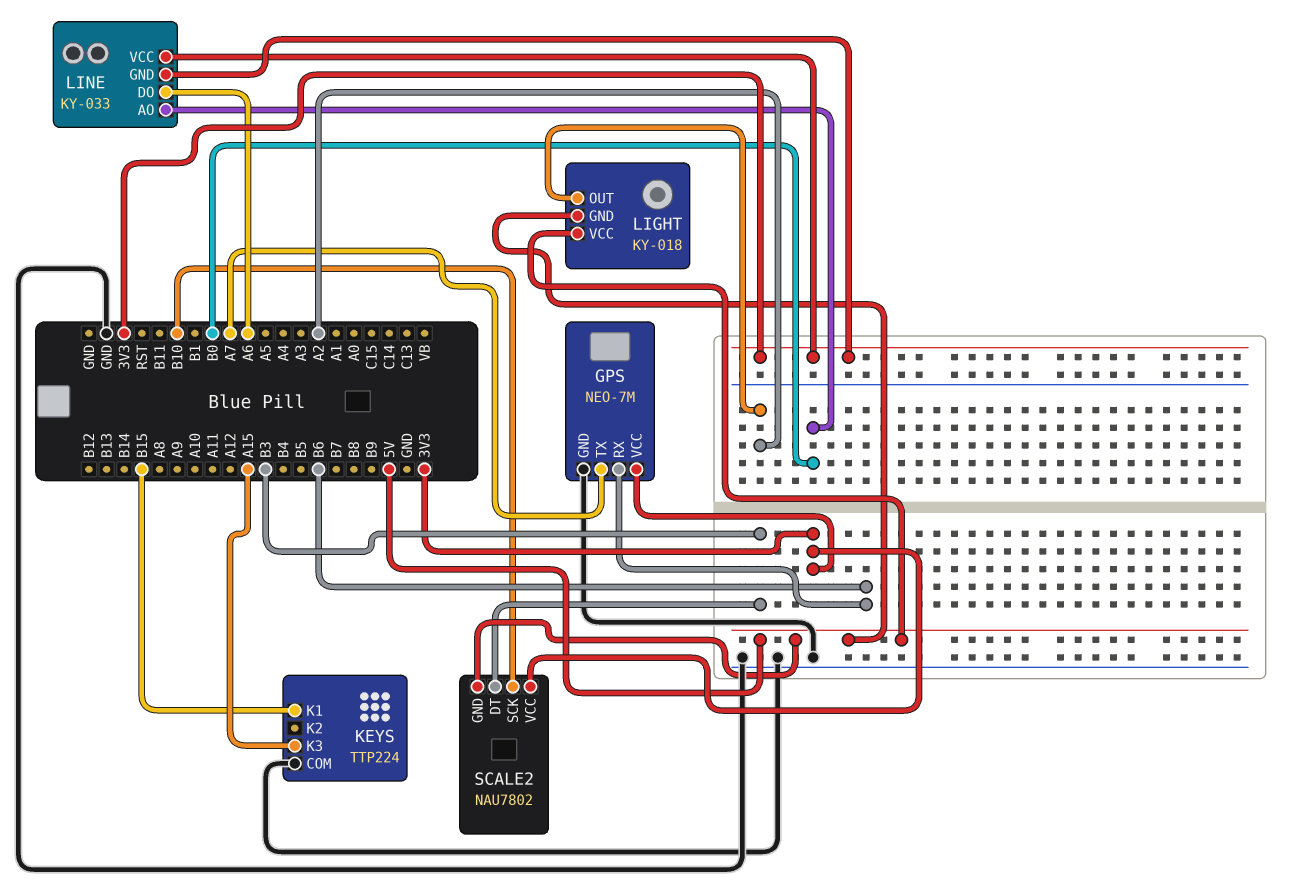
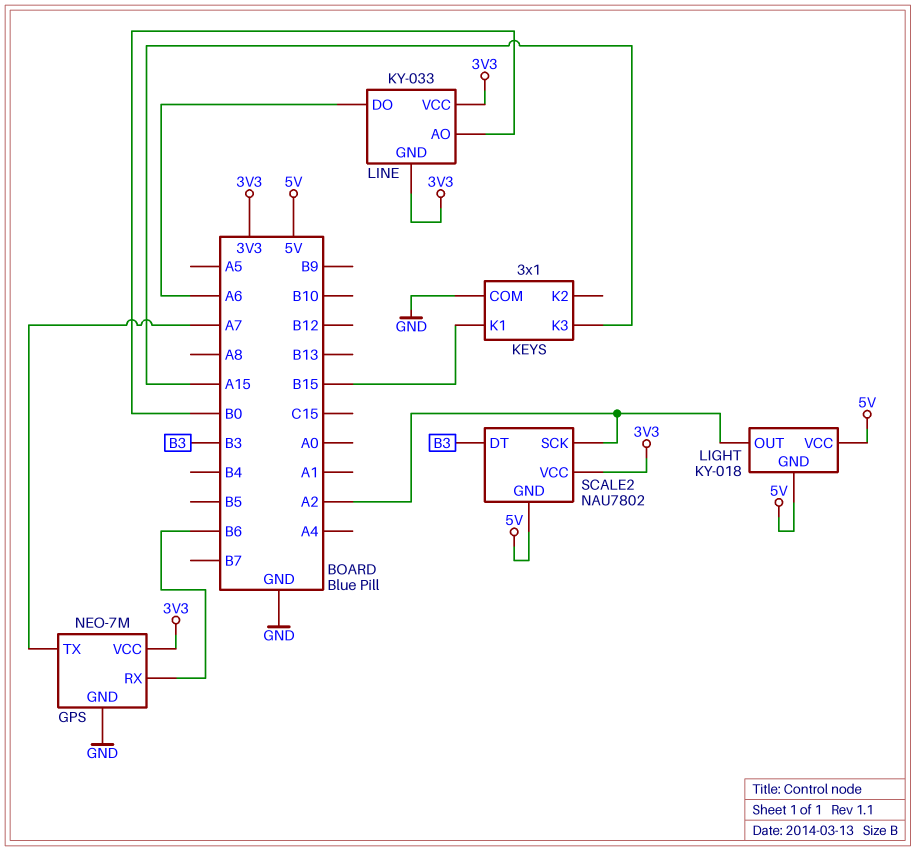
KEYS: TTP224 -> 3x1
SCALE2 pin SCK: B10 -> A2

